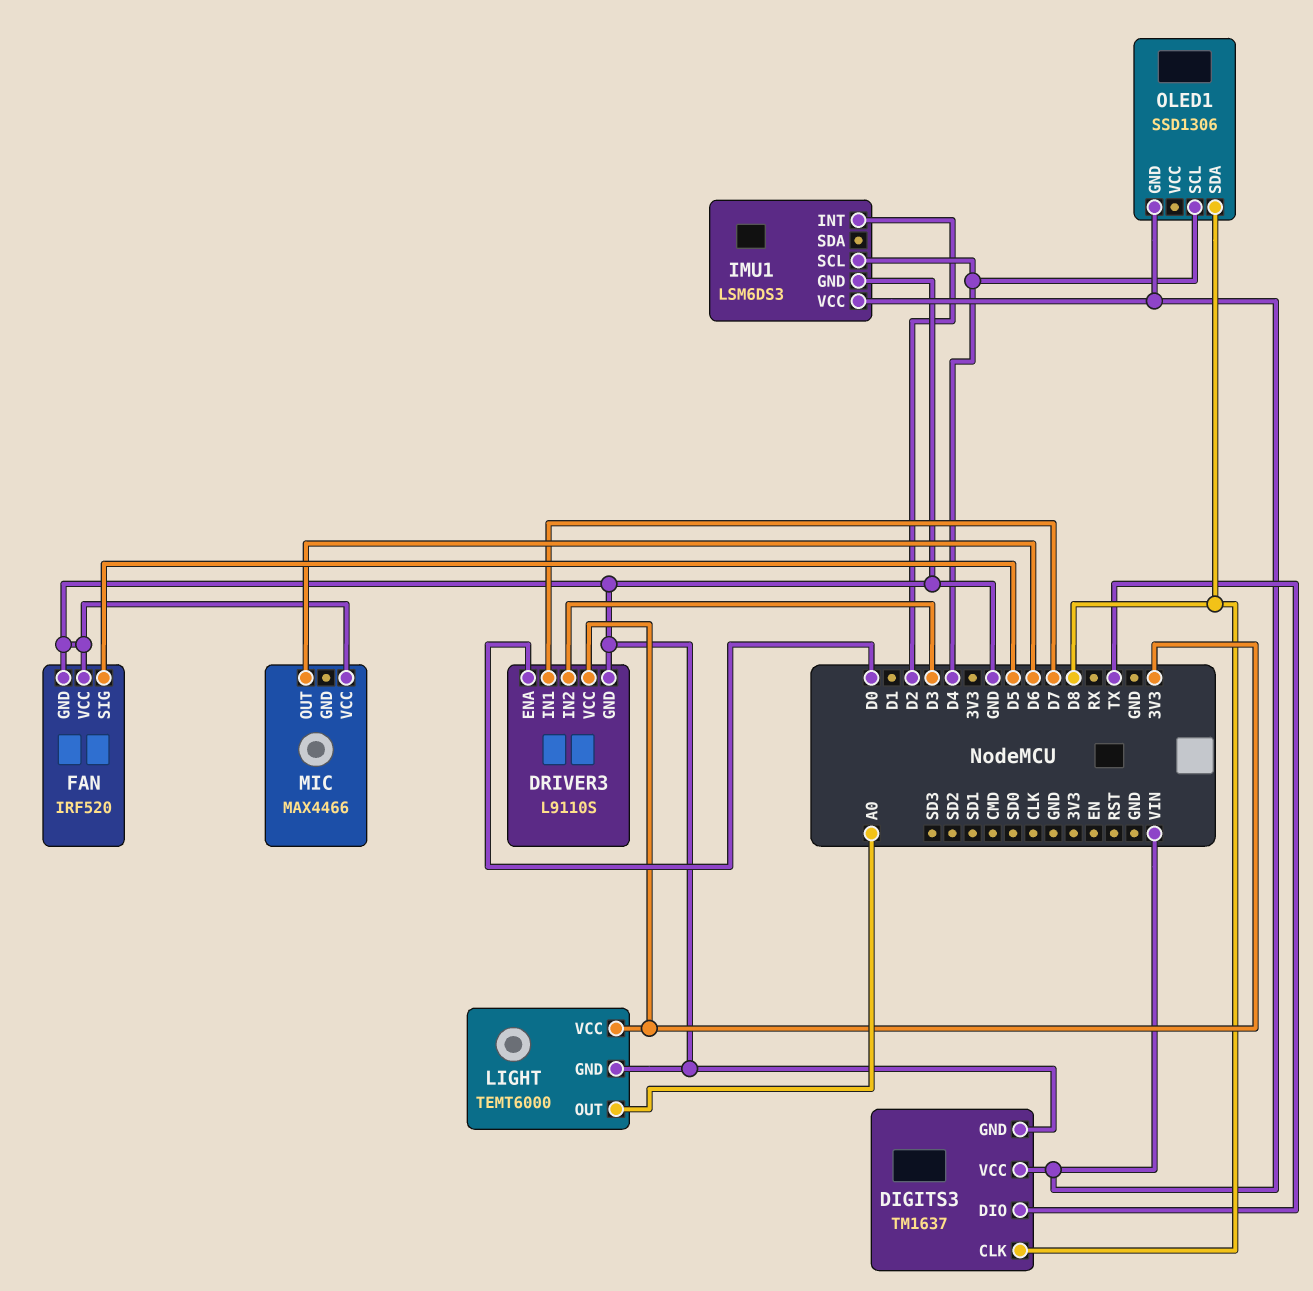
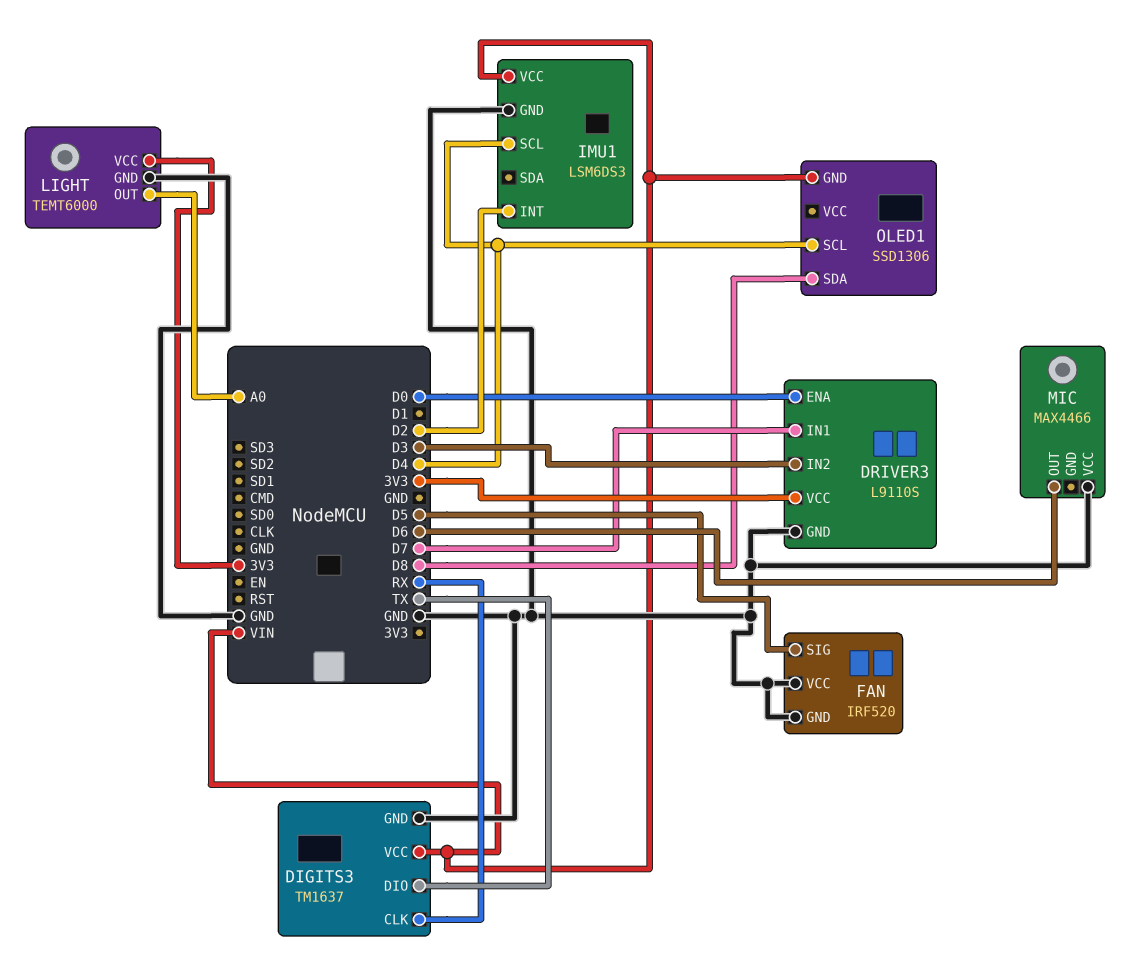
DIGITS3 pin CLK: D8 -> RX

